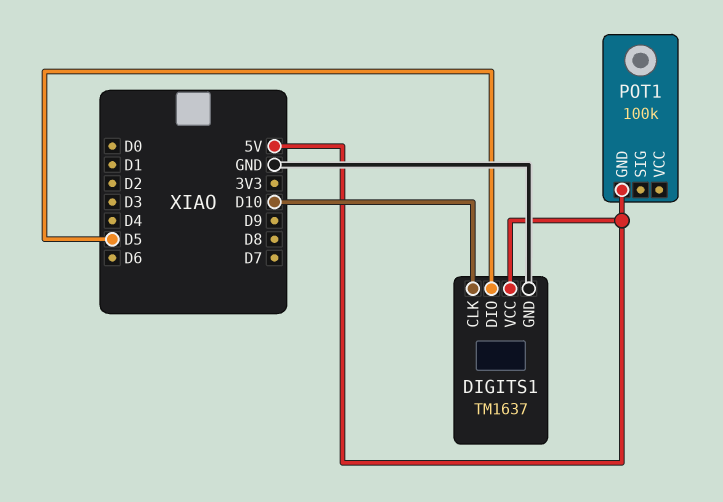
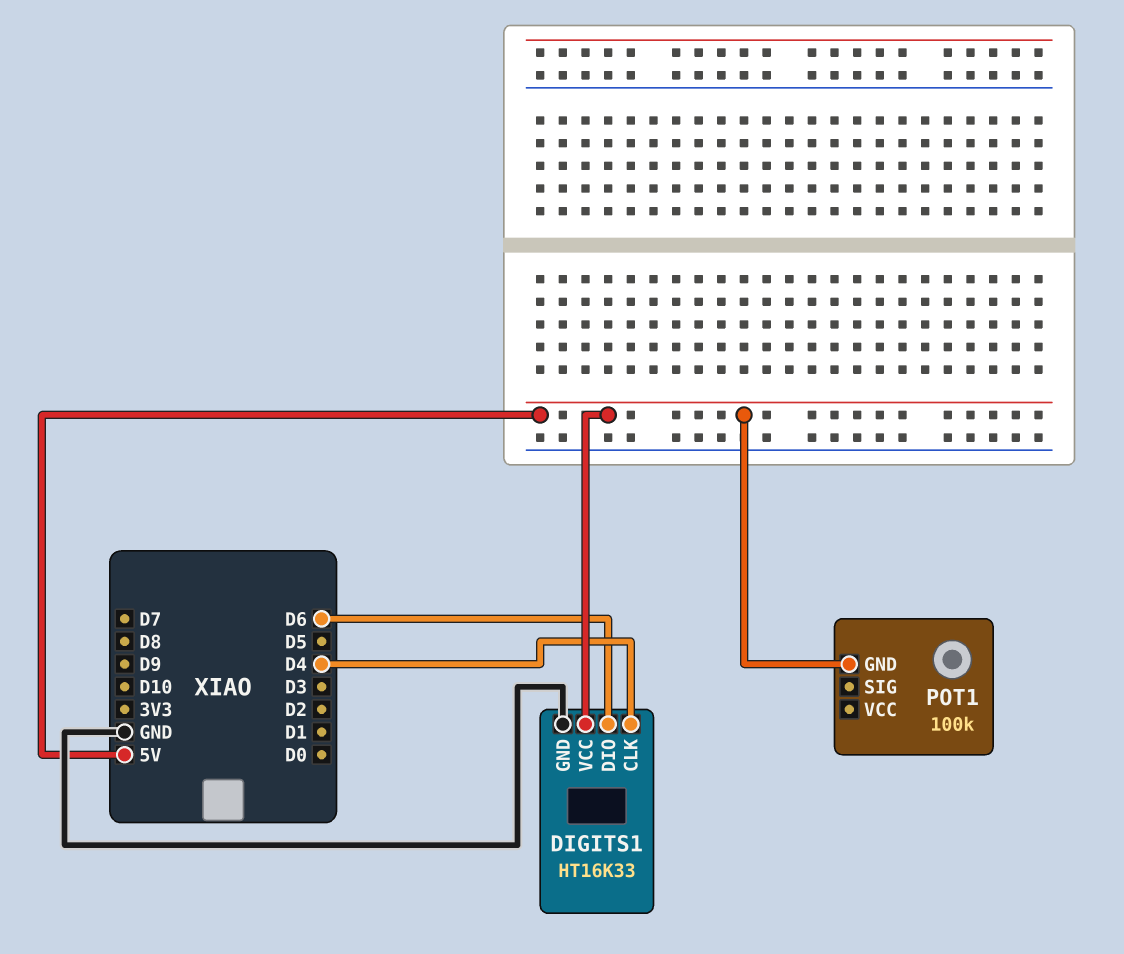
DIGITS1: TM1637 -> HT16K33
DIGITS1 pin CLK: D10 -> D4
DIGITS1 pin DIO: D5 -> D6

